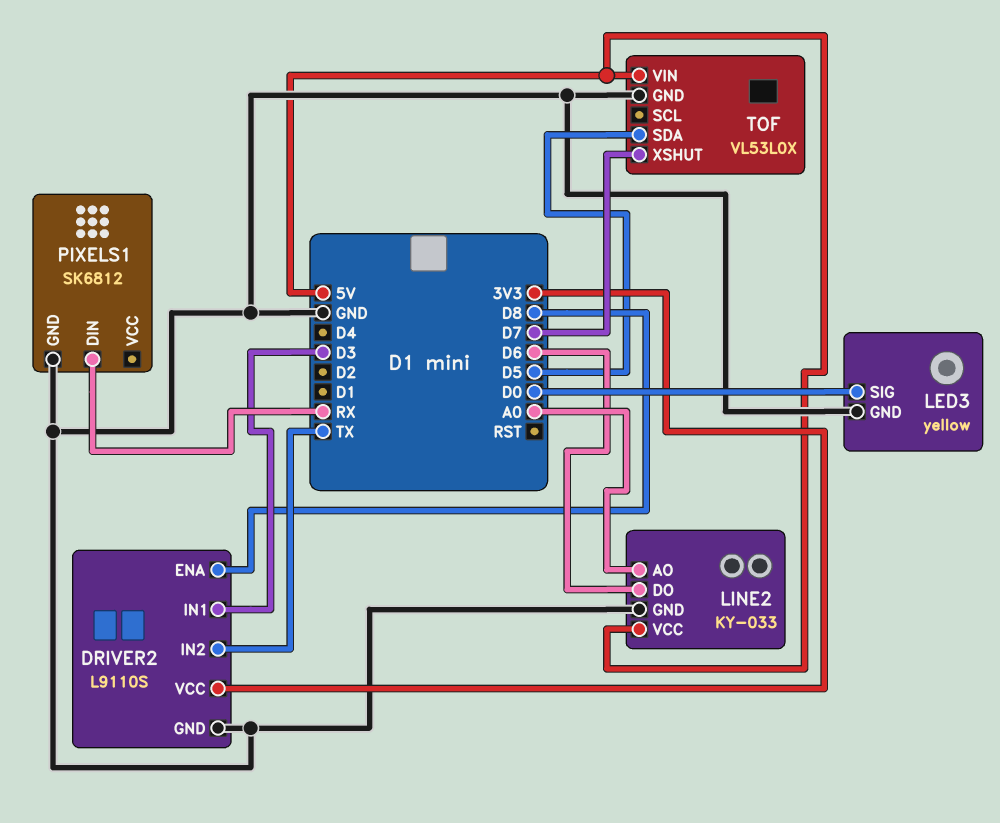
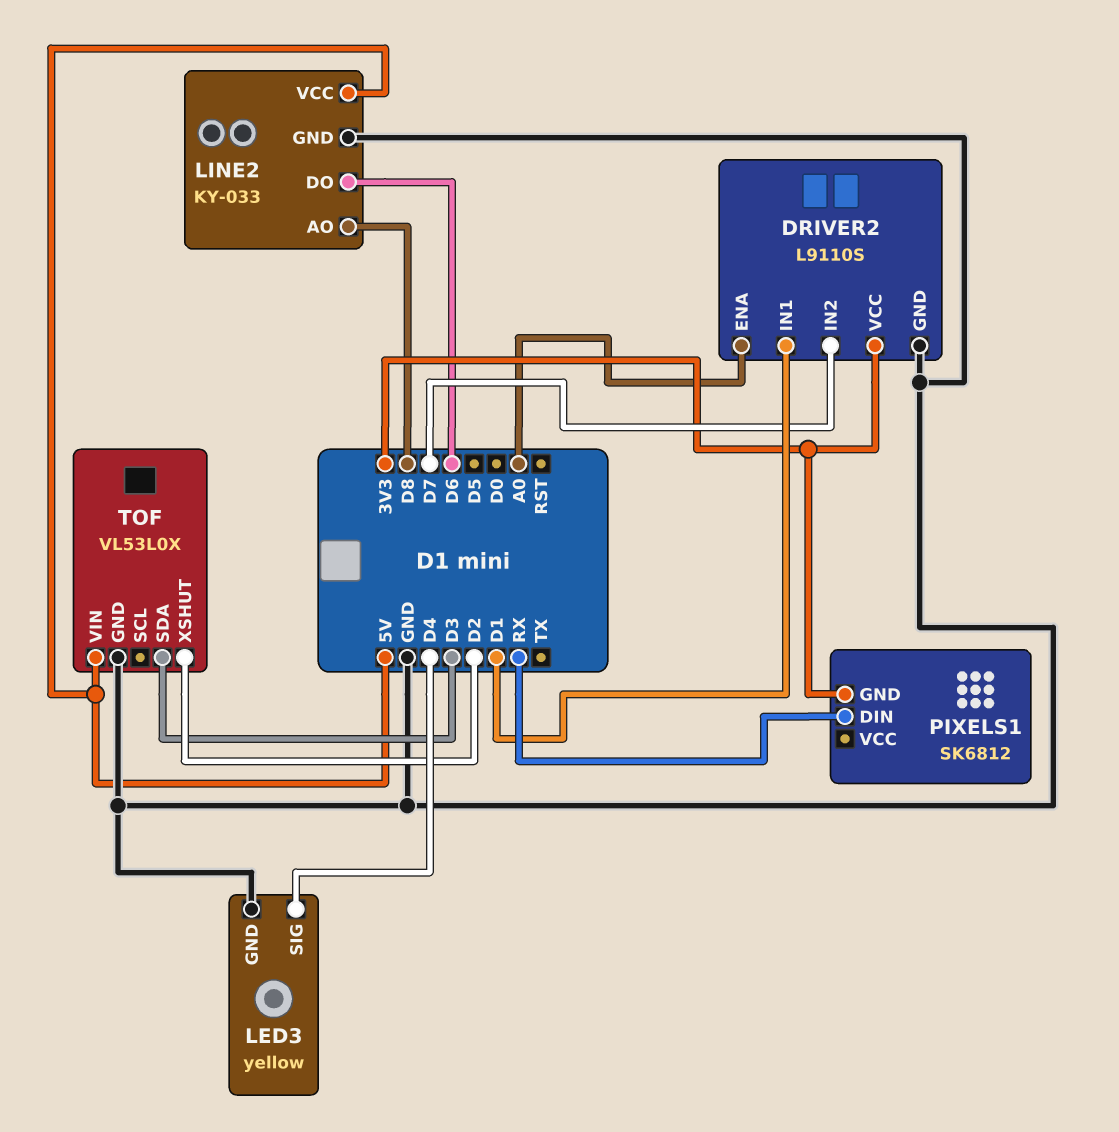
DRIVER2 pin ENA: D8 -> A0
DRIVER2 pin IN1: D3 -> D1
DRIVER2 pin IN2: TX -> D7
LED3 pin SIG: D0 -> D4
LINE2 pin AO: A0 -> D8
PIXELS1 pin GND: GND -> 3V3
TOF pin SDA: D5 -> D3
TOF pin XSHUT: D7 -> D2

